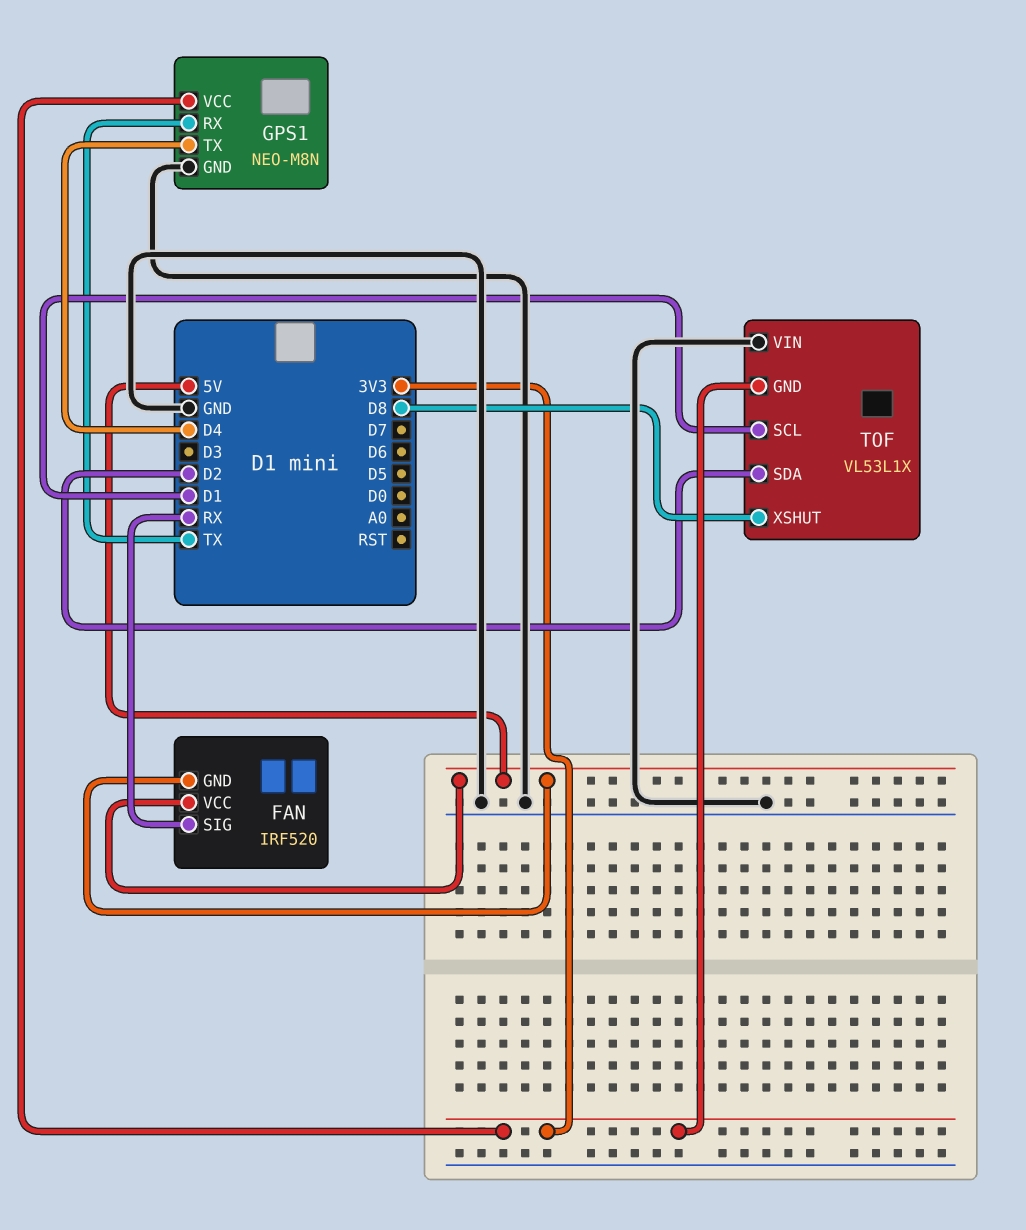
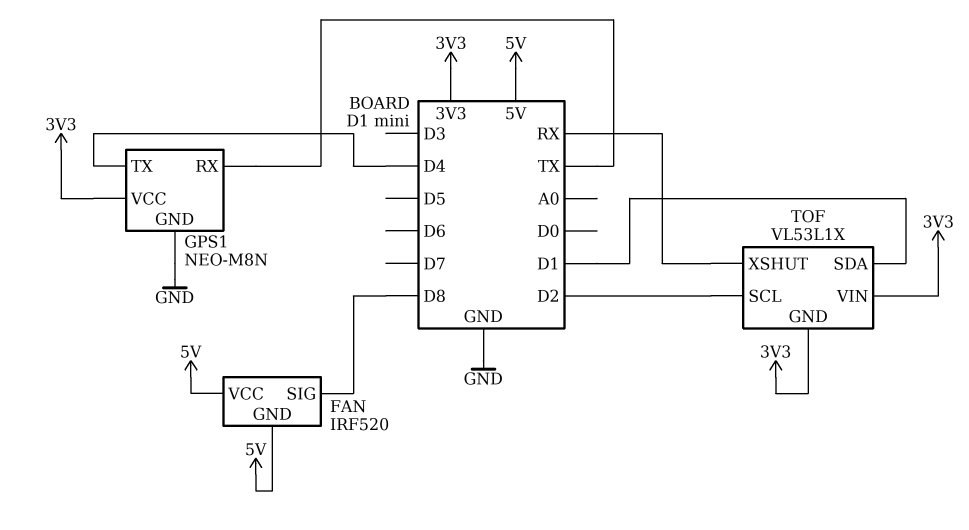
FAN pin SIG: RX -> D8
TOF pin SCL: D1 -> D2
TOF pin SDA: D2 -> D1
TOF pin VIN: GND -> 3V3
TOF pin XSHUT: D8 -> RX

